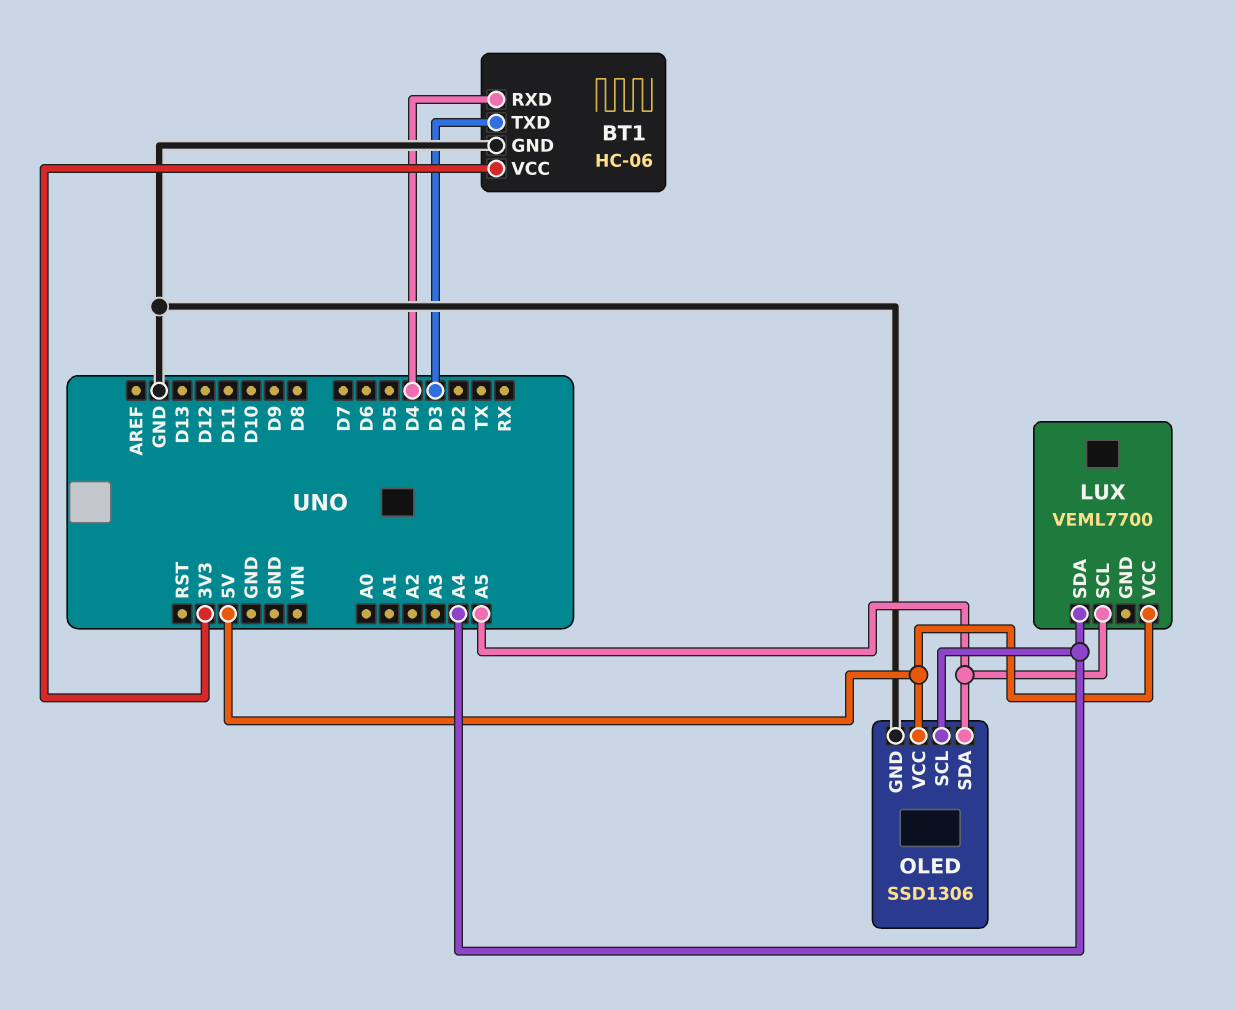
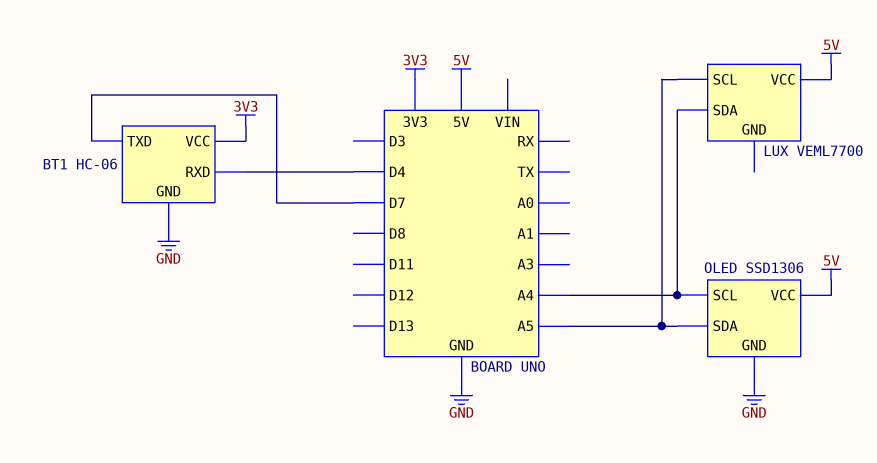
BT1 pin TXD: D3 -> D7

